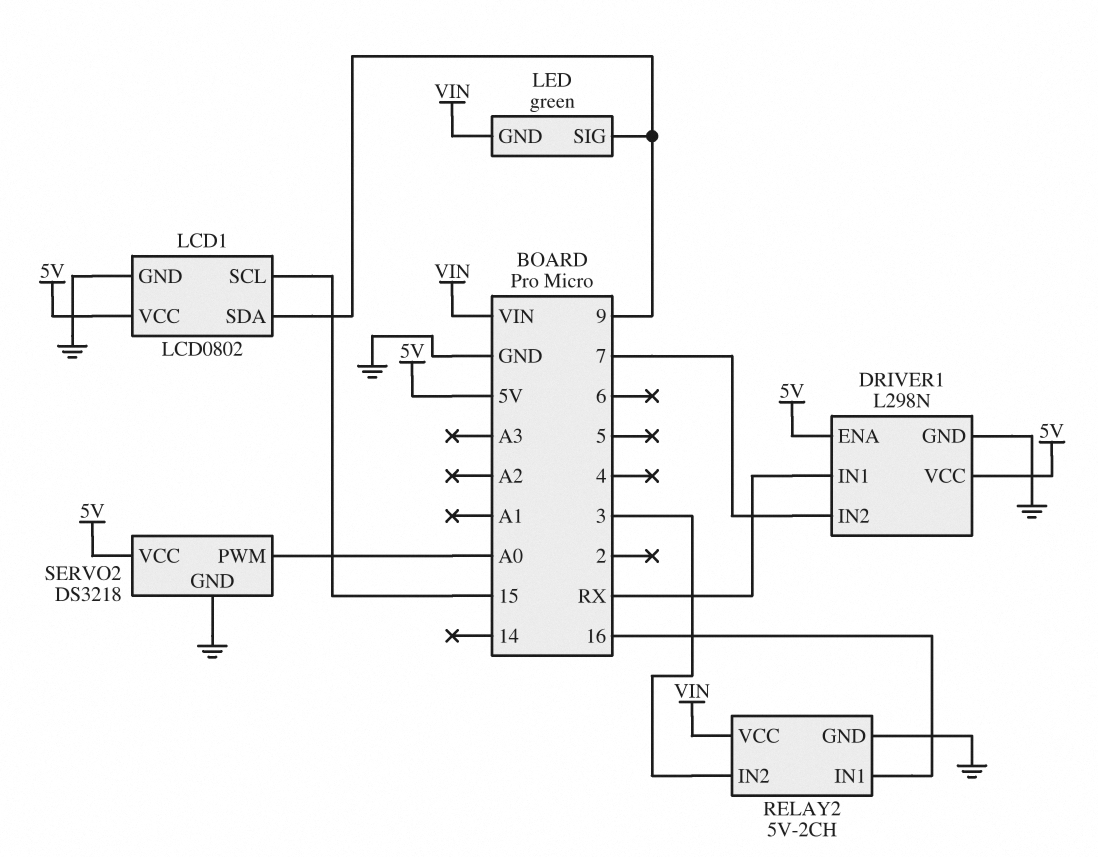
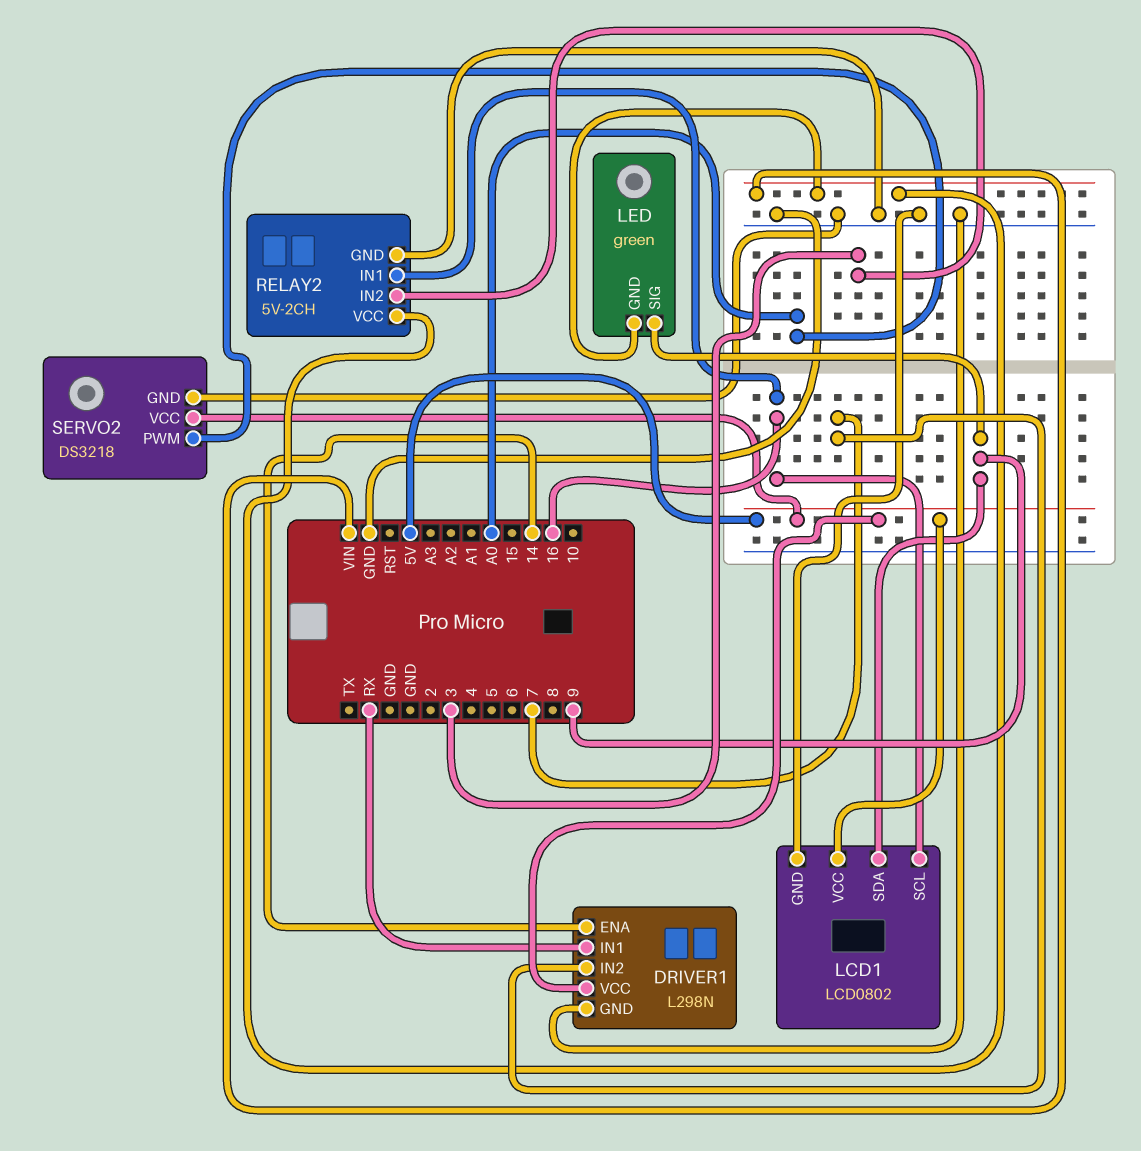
DRIVER1 pin ENA: 5V -> 14
LCD1 pin SCL: 15 -> 16

